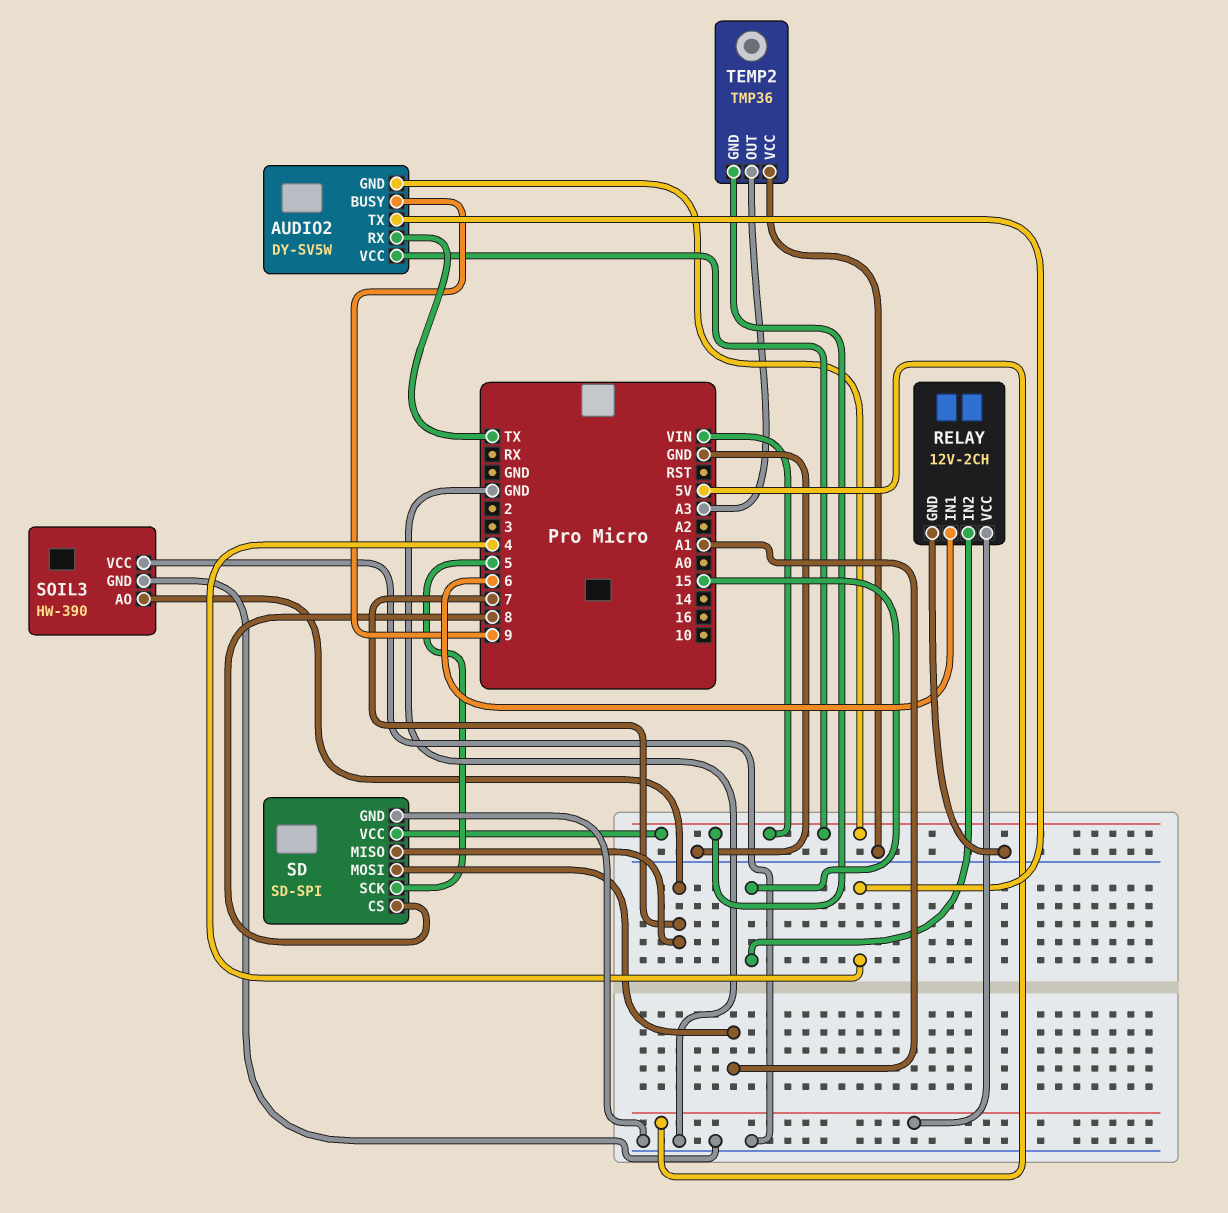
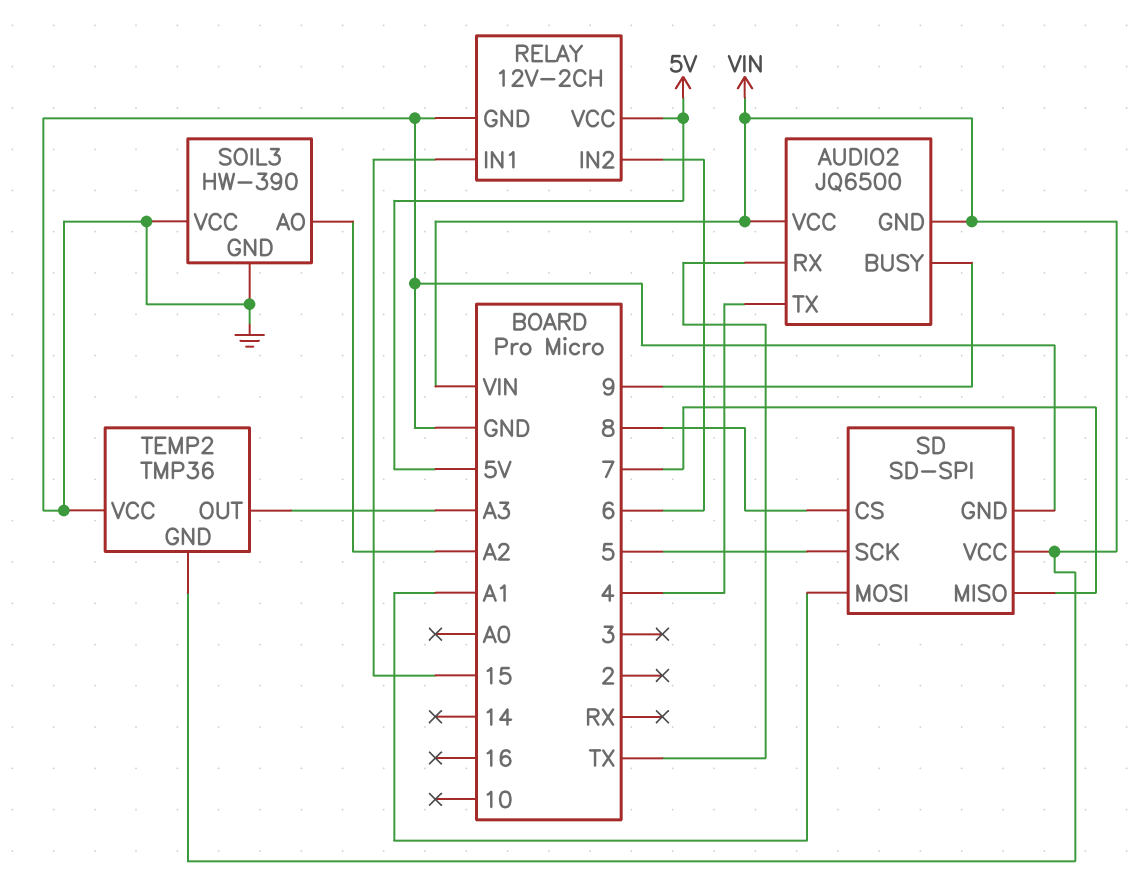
AUDIO2: DY-SV5W -> JQ6500
RELAY pin IN1: 6 -> 15
RELAY pin IN2: 15 -> 6
SOIL3 pin AO: 7 -> A2

